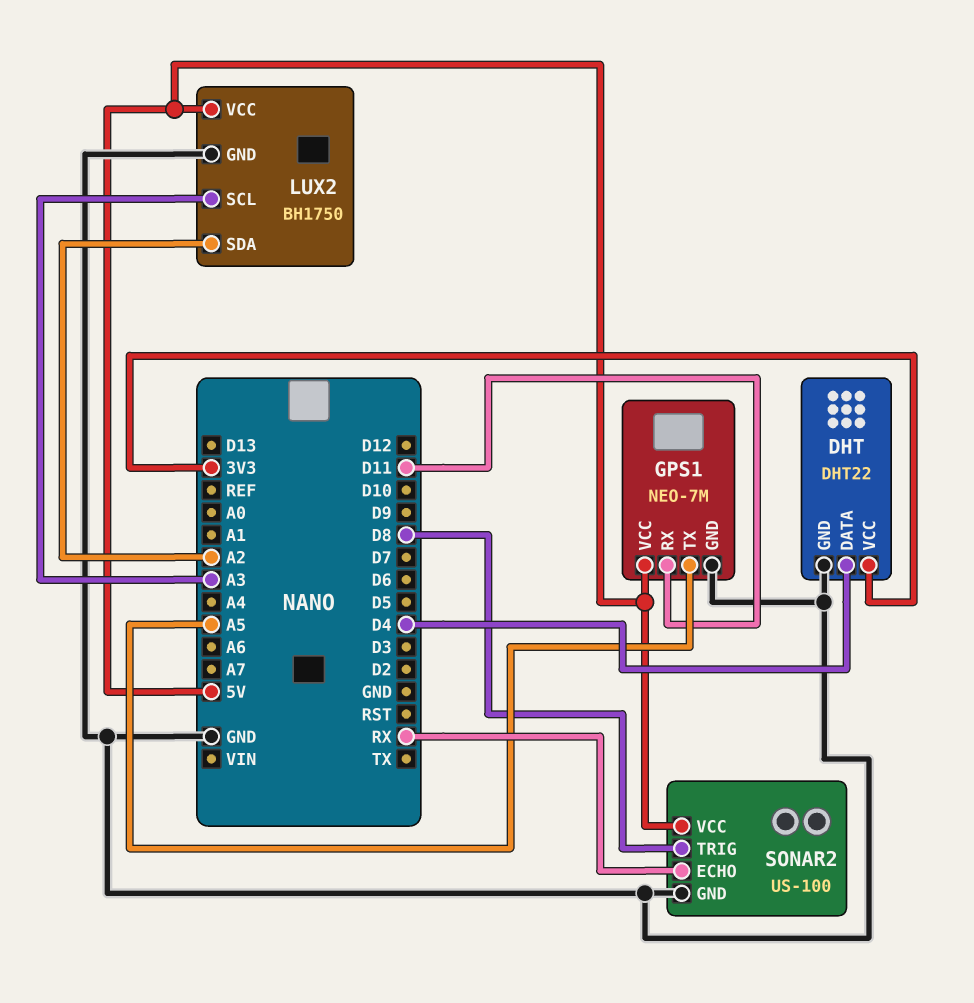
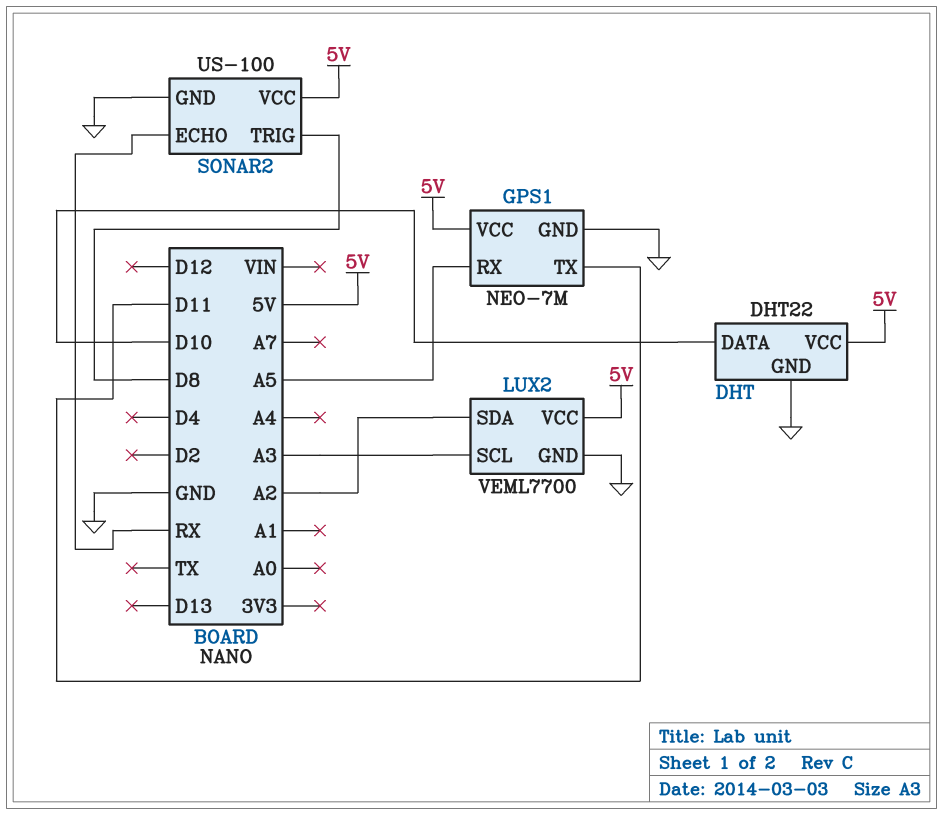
DHT pin DATA: D4 -> D10
DHT pin VCC: 3V3 -> 5V
GPS1 pin RX: D11 -> A5
GPS1 pin TX: A5 -> D11
LUX2: BH1750 -> VEML7700

